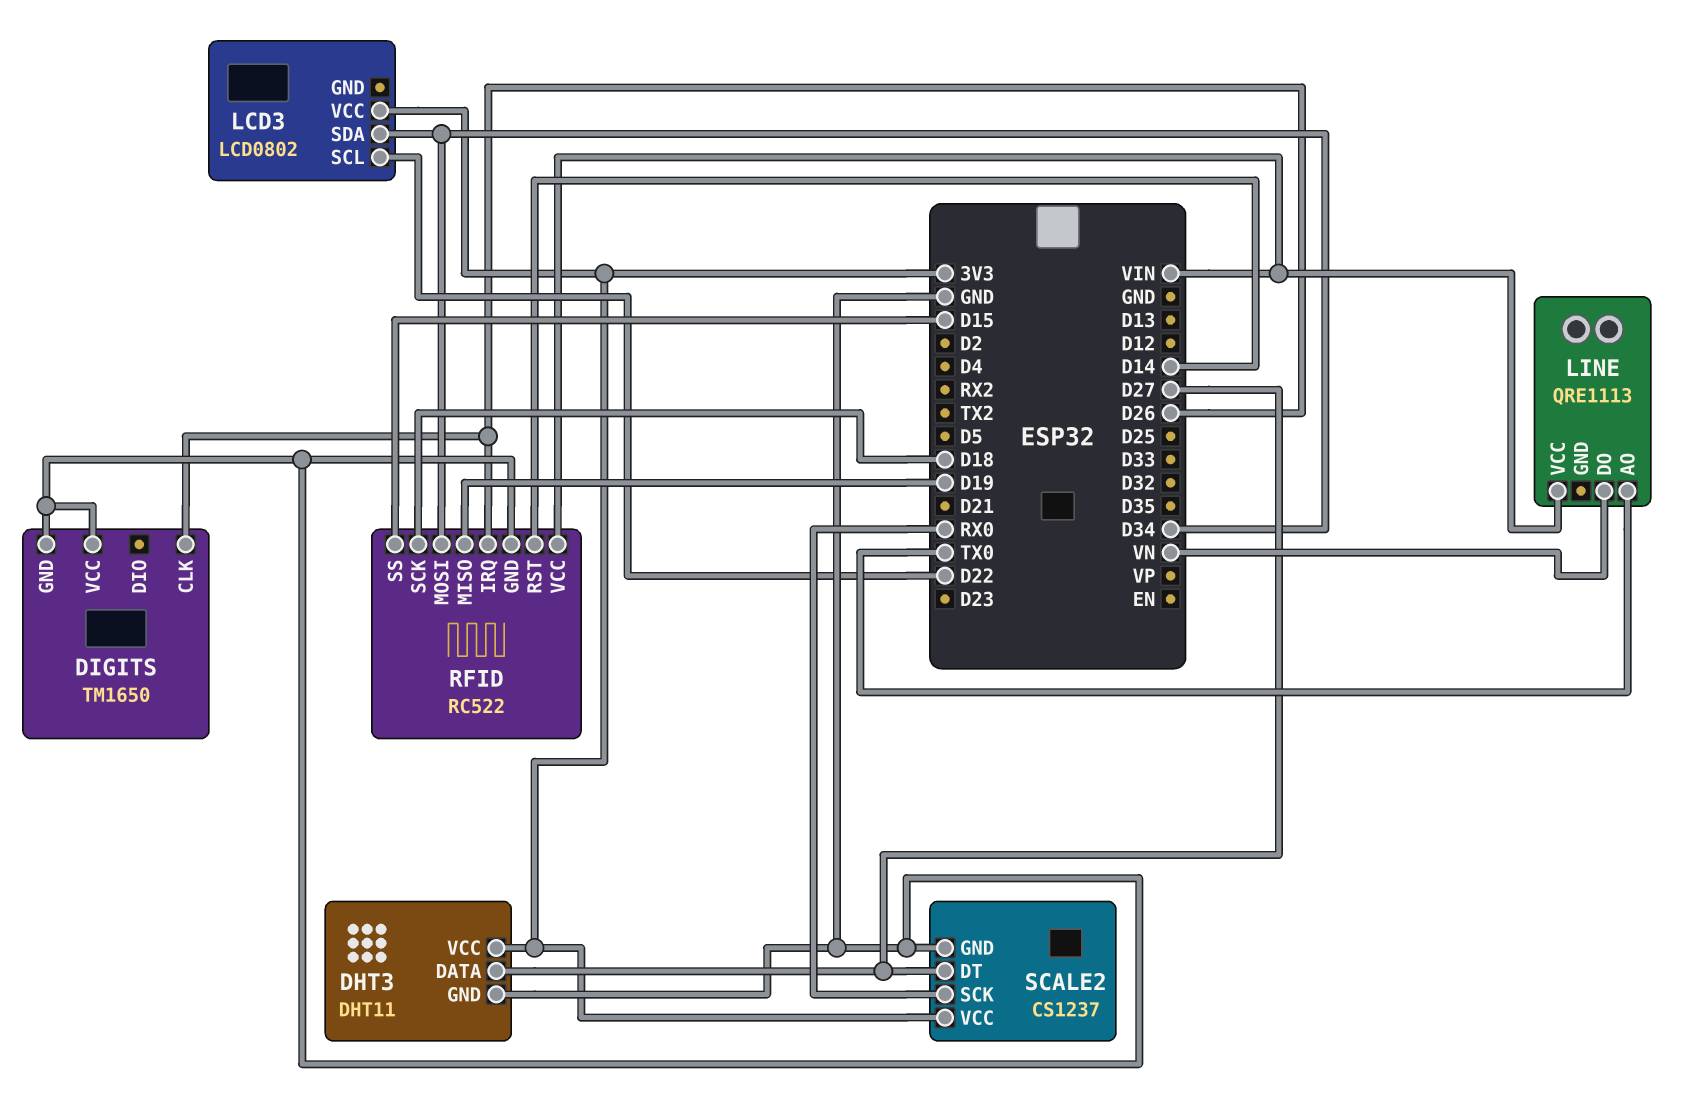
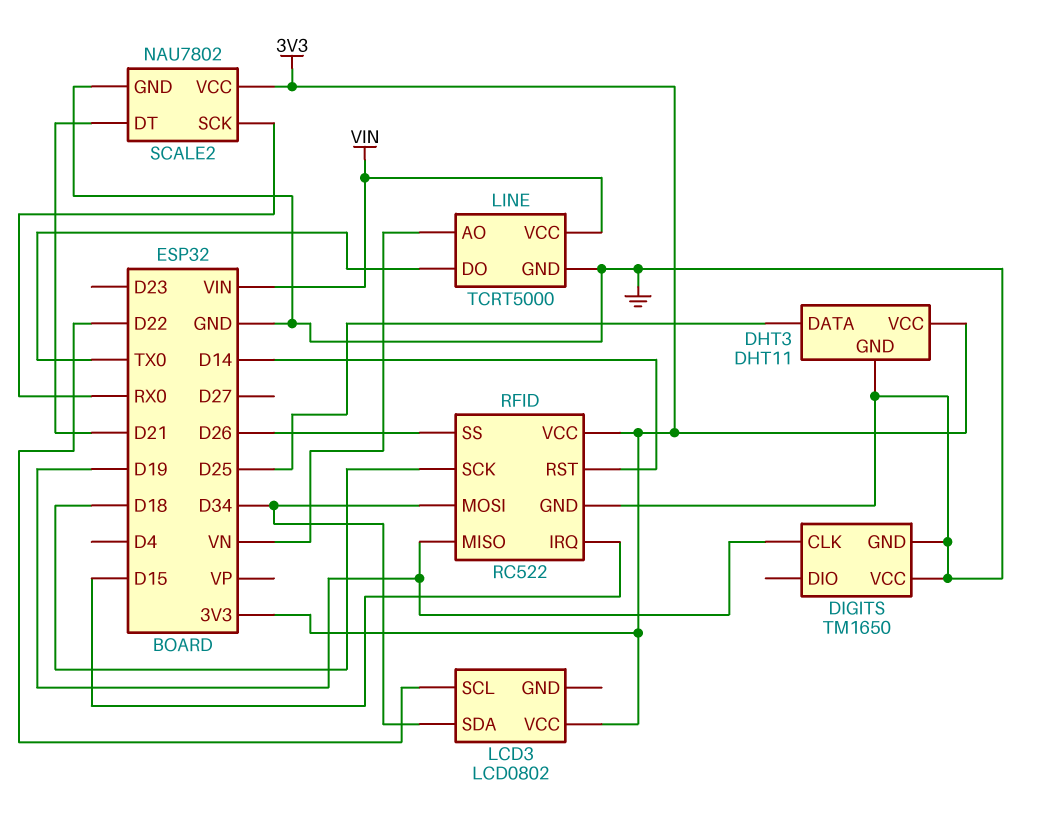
DHT3 pin DATA: D27 -> D25
DIGITS pin CLK: D26 -> D19
LINE: QRE1113 -> TCRT5000
LINE pin AO: TX0 -> VN
LINE pin DO: VN -> TX0
LINE pin GND: none -> GND
RFID pin IRQ: D26 -> D15
RFID pin SS: D15 -> D26
RFID pin VCC: VIN -> 3V3
SCALE2: CS1237 -> NAU7802
SCALE2 pin DT: D27 -> D21

